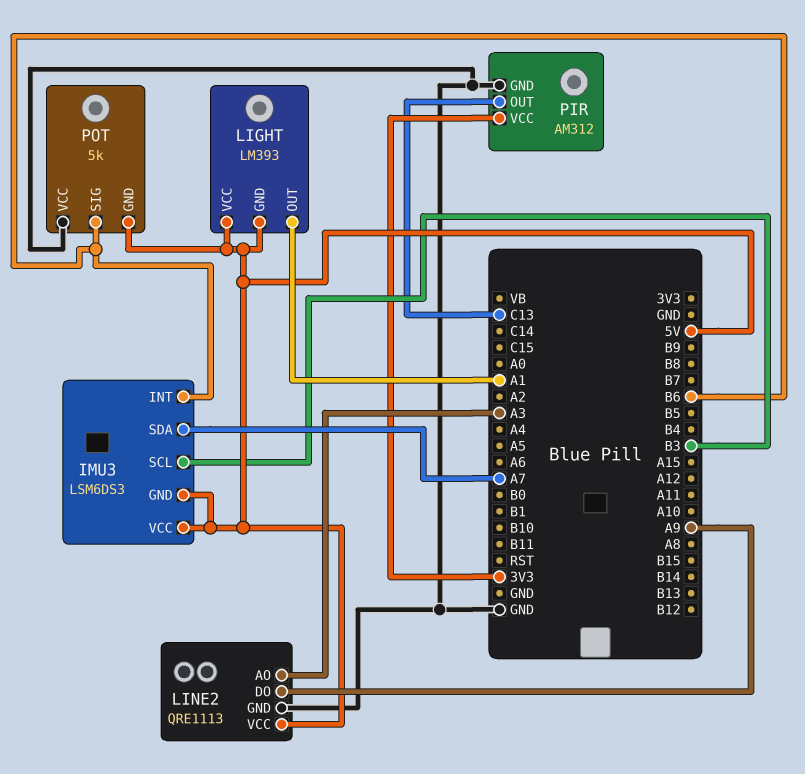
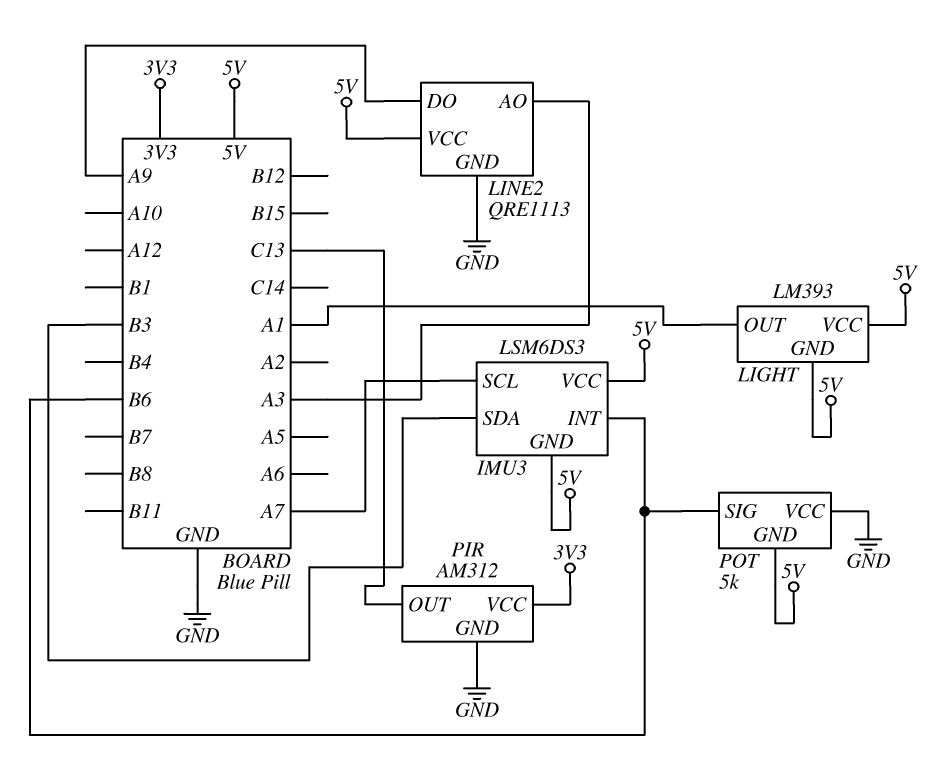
IMU3 pin SCL: B3 -> A7
IMU3 pin SDA: A7 -> B3

